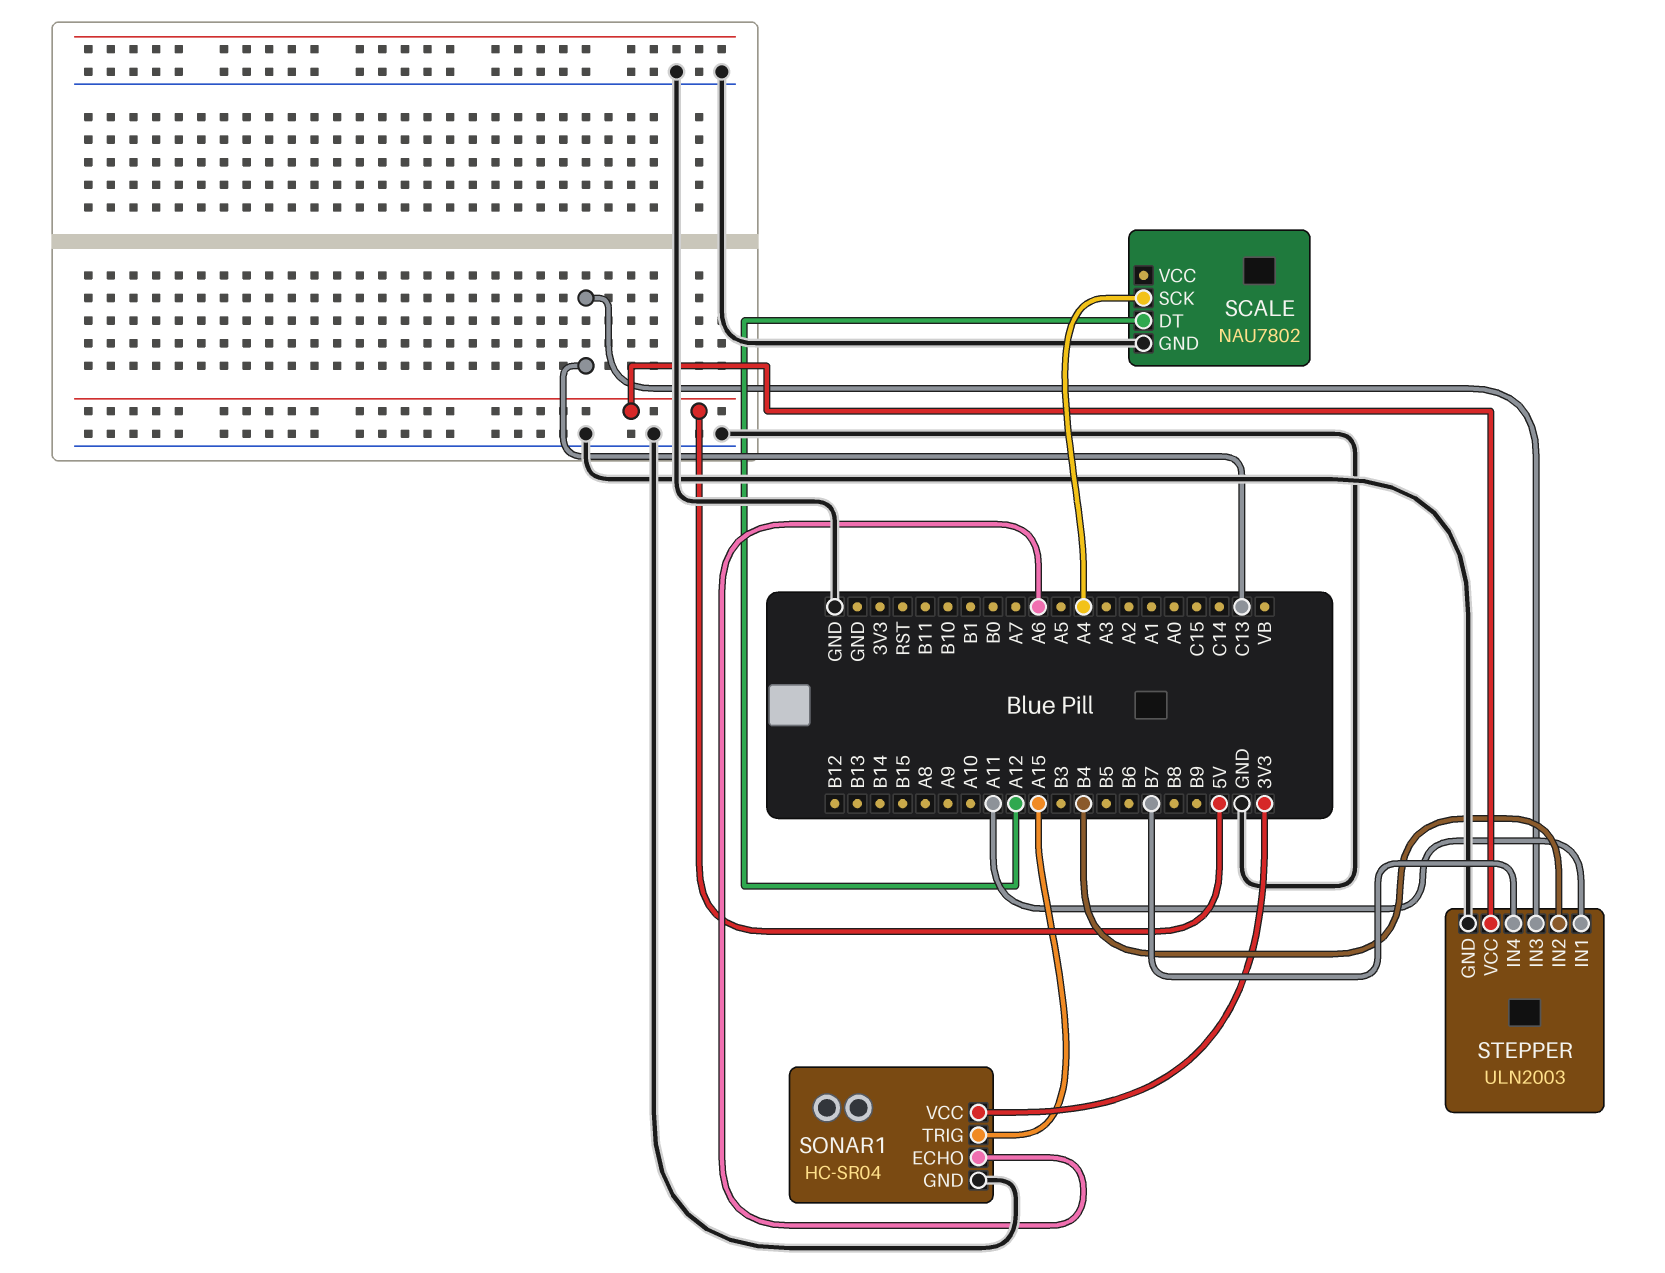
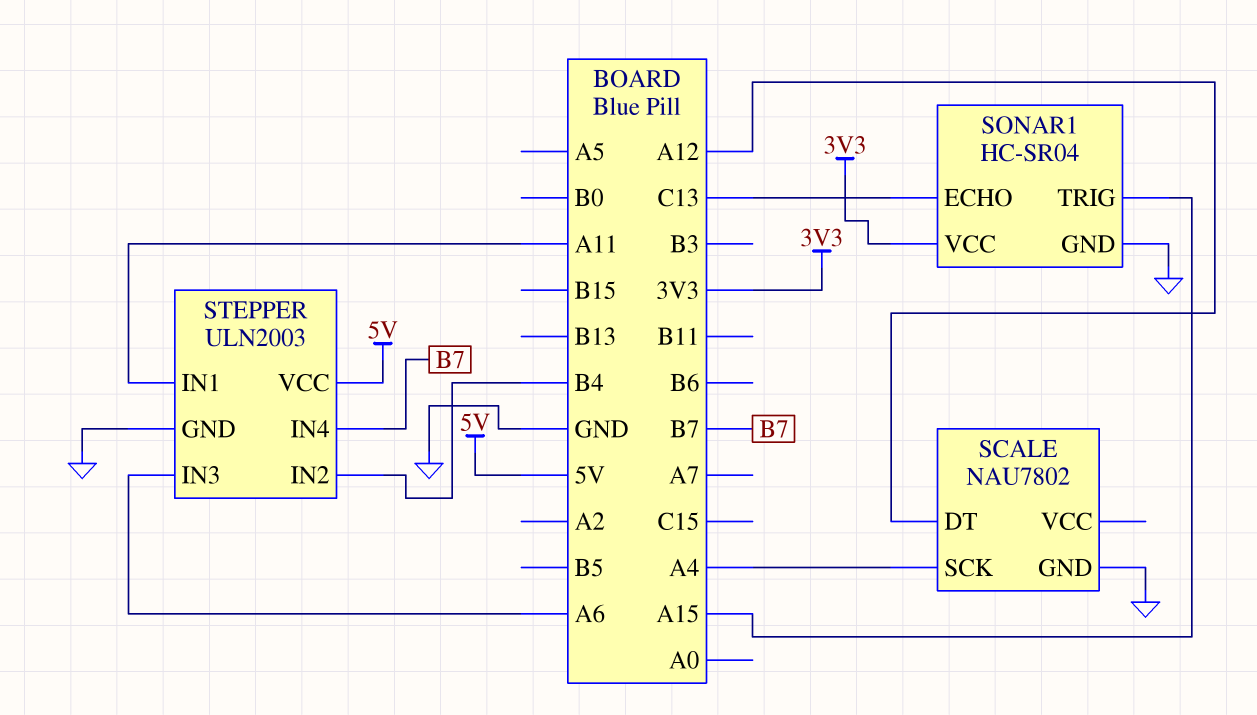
SONAR1 pin ECHO: A6 -> C13
STEPPER pin IN3: C13 -> A6

